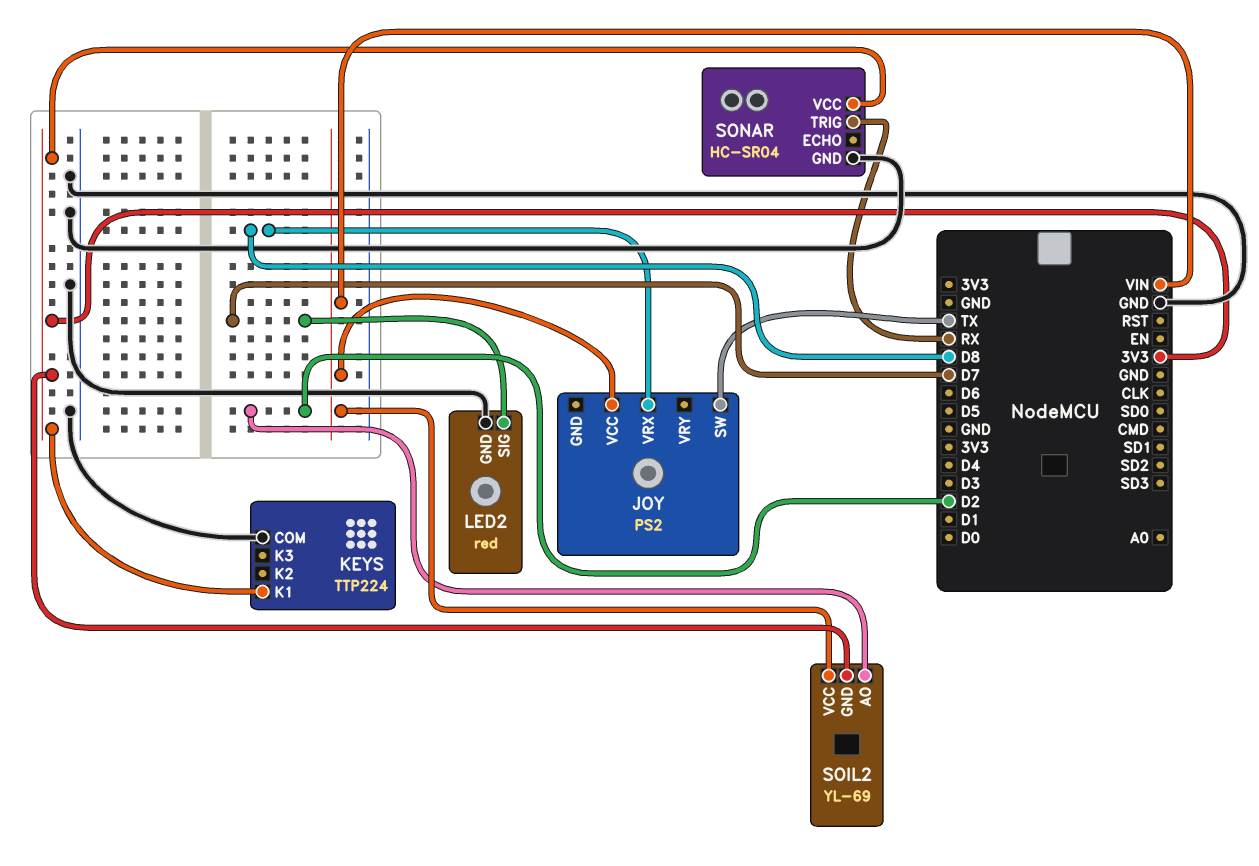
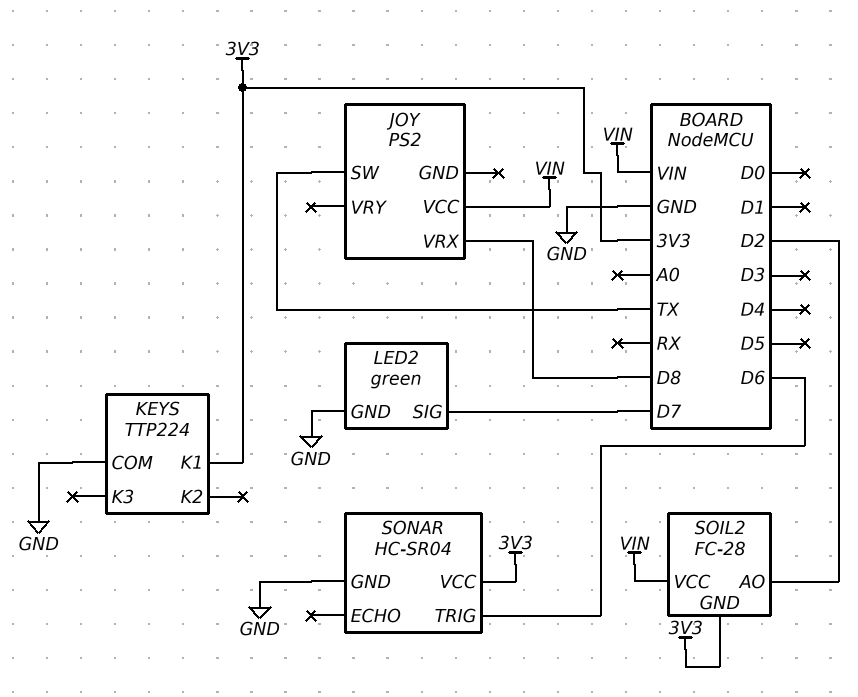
LED2: red -> green
SOIL2: YL-69 -> FC-28
SONAR pin TRIG: RX -> D6

